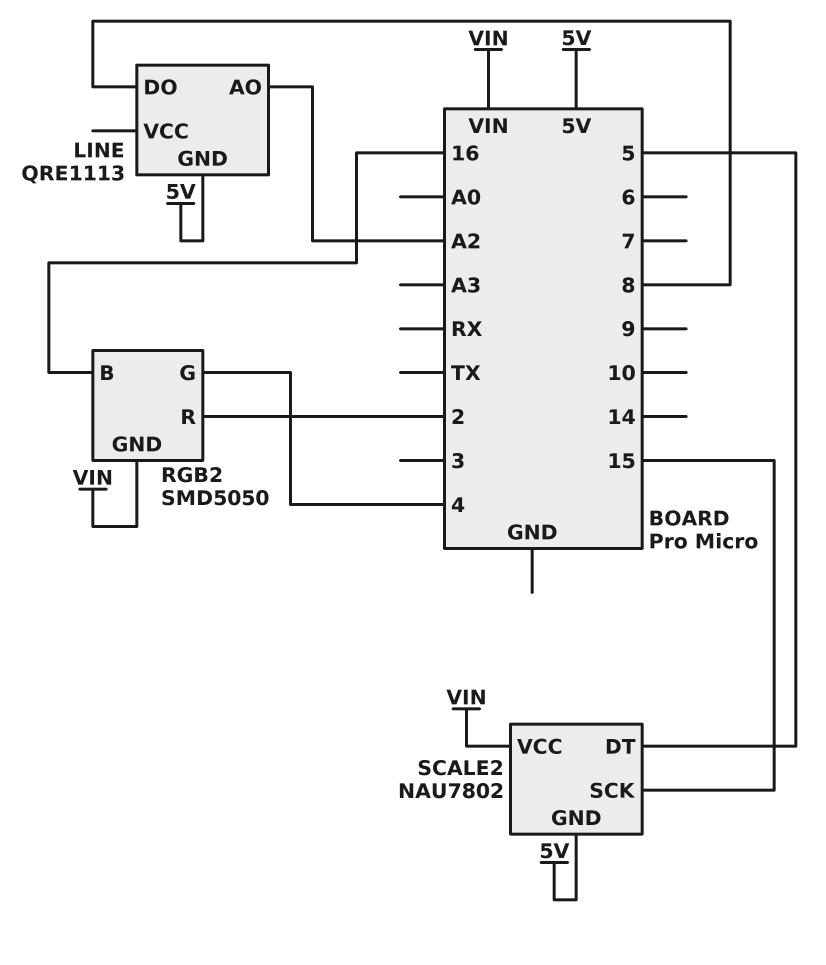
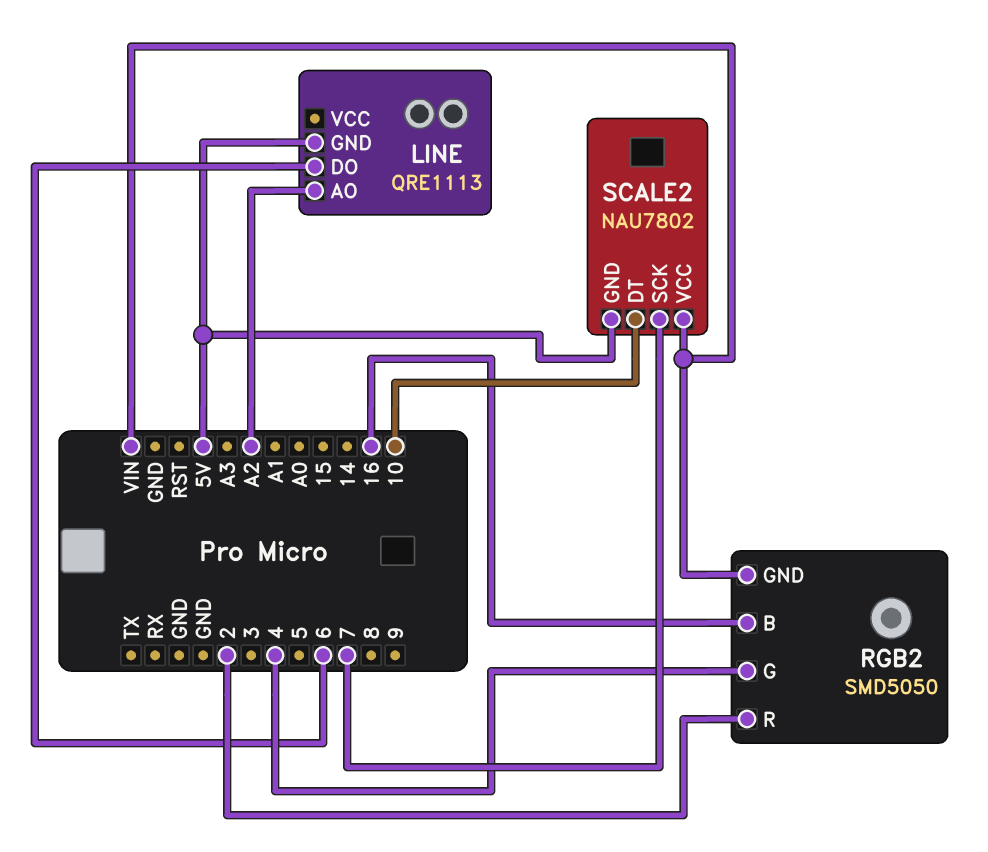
LINE pin DO: 8 -> 6
SCALE2 pin DT: 5 -> 10
SCALE2 pin SCK: 15 -> 7

